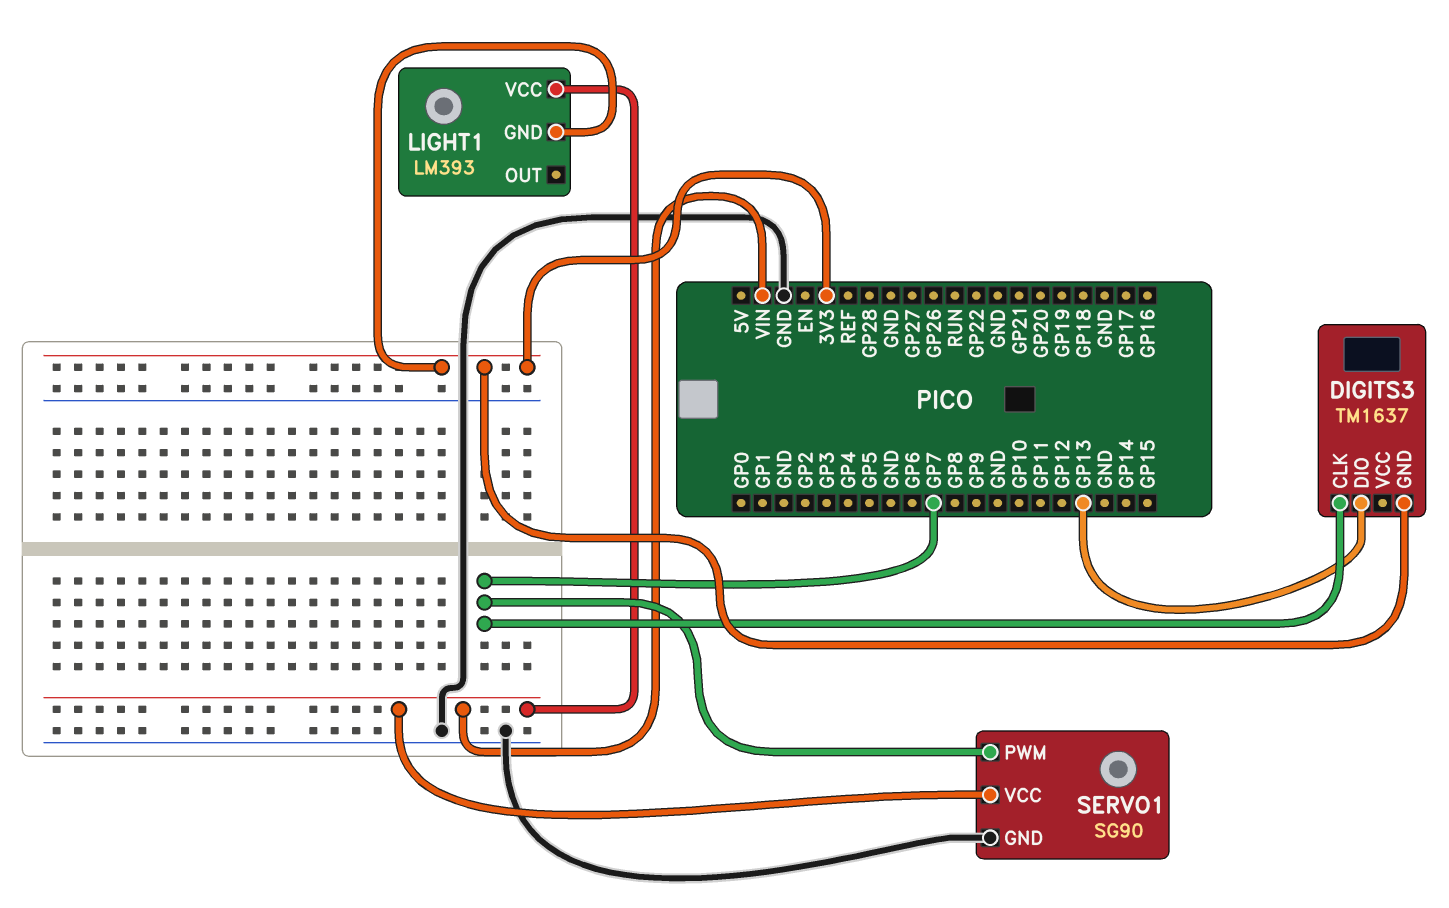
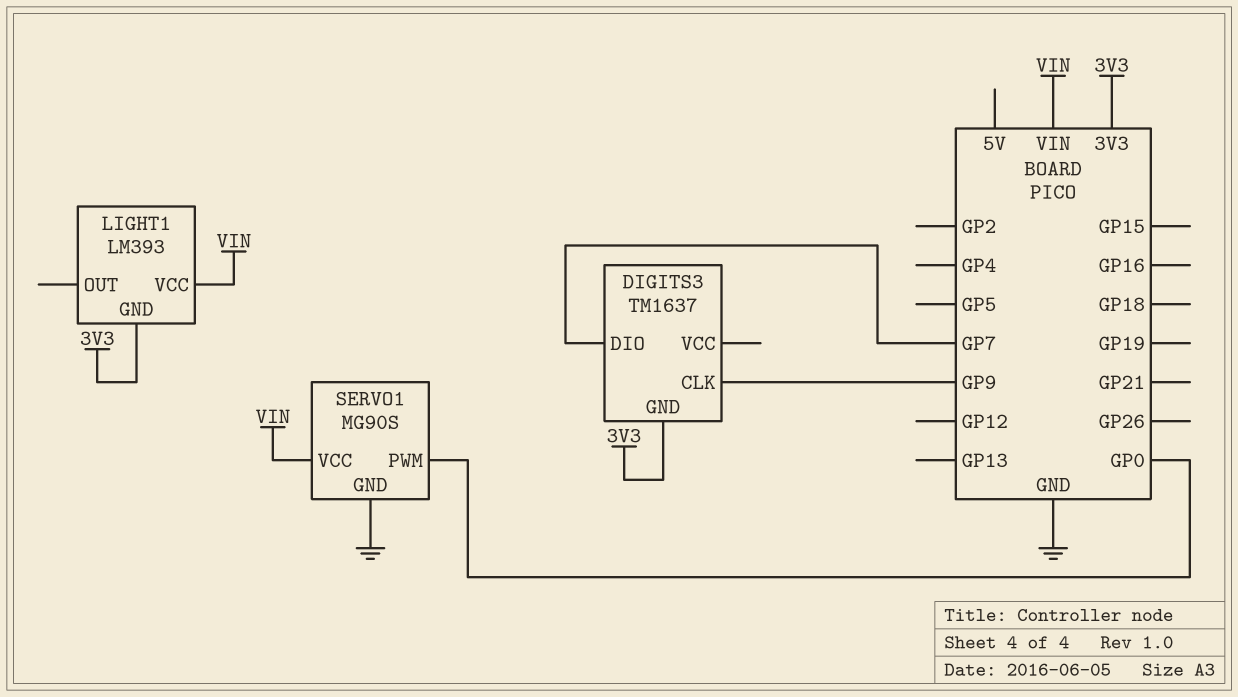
DIGITS3 pin CLK: GP7 -> GP9
DIGITS3 pin DIO: GP13 -> GP7
SERVO1: SG90 -> MG90S
SERVO1 pin PWM: GP7 -> GP0

